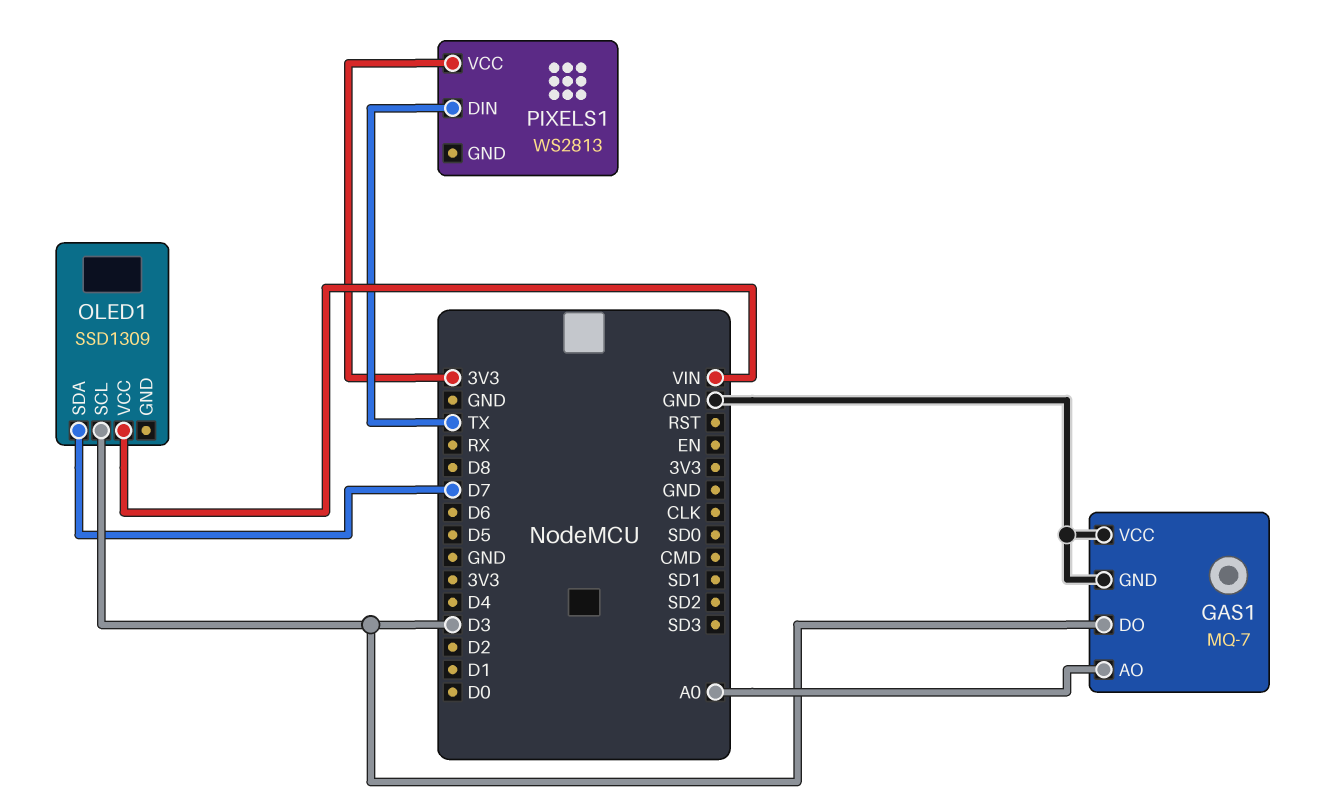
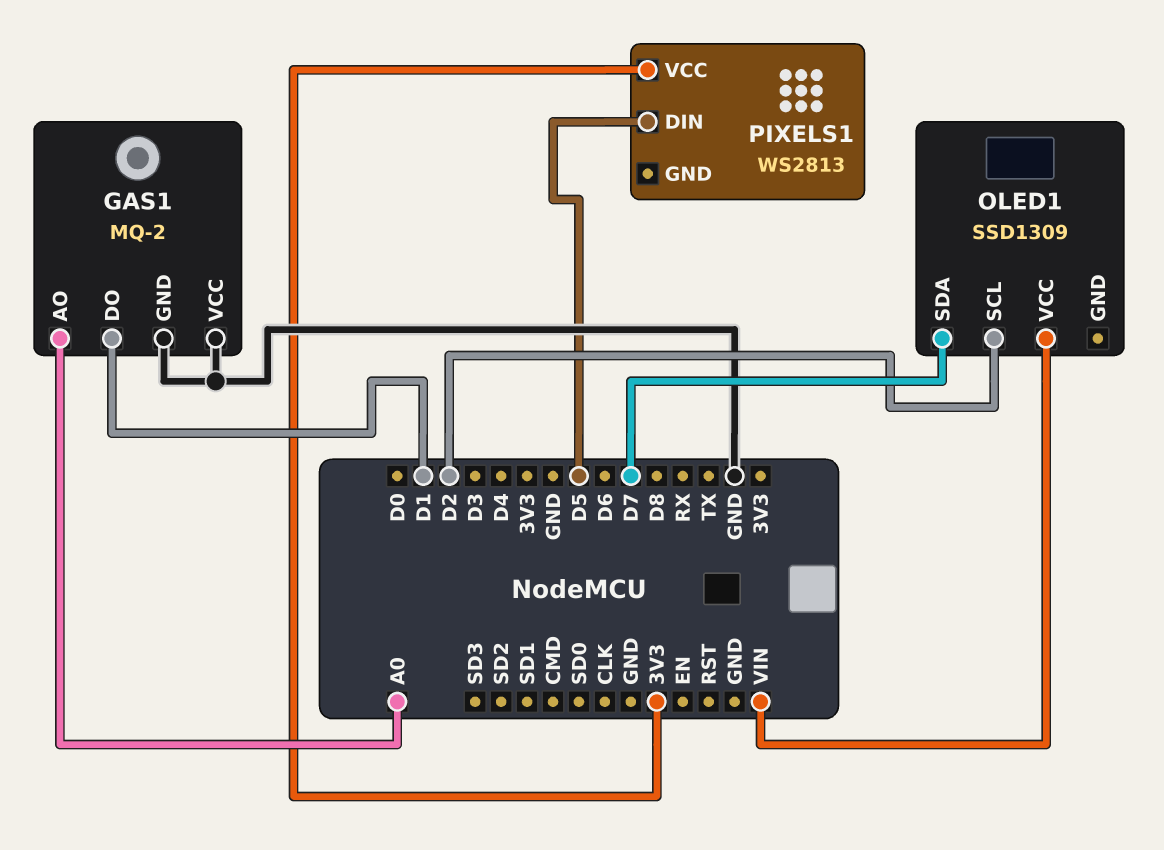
GAS1: MQ-7 -> MQ-2
GAS1 pin DO: D3 -> D1
OLED1 pin SCL: D3 -> D2
PIXELS1 pin DIN: TX -> D5

